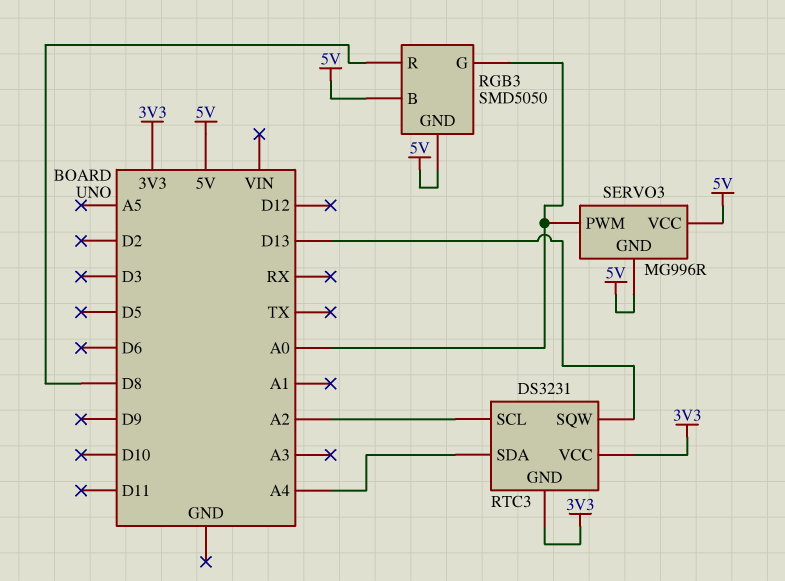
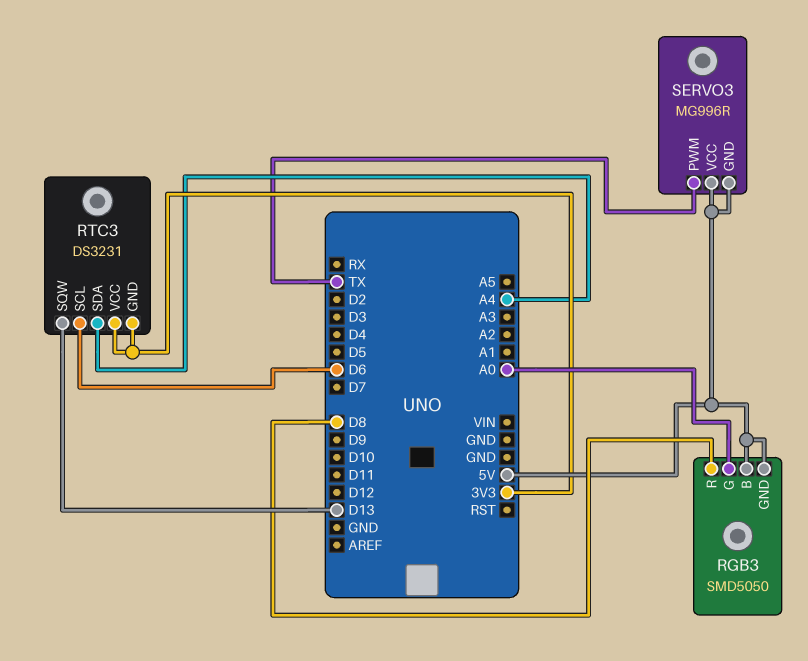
RTC3 pin SCL: A2 -> D6
SERVO3 pin PWM: A0 -> TX

